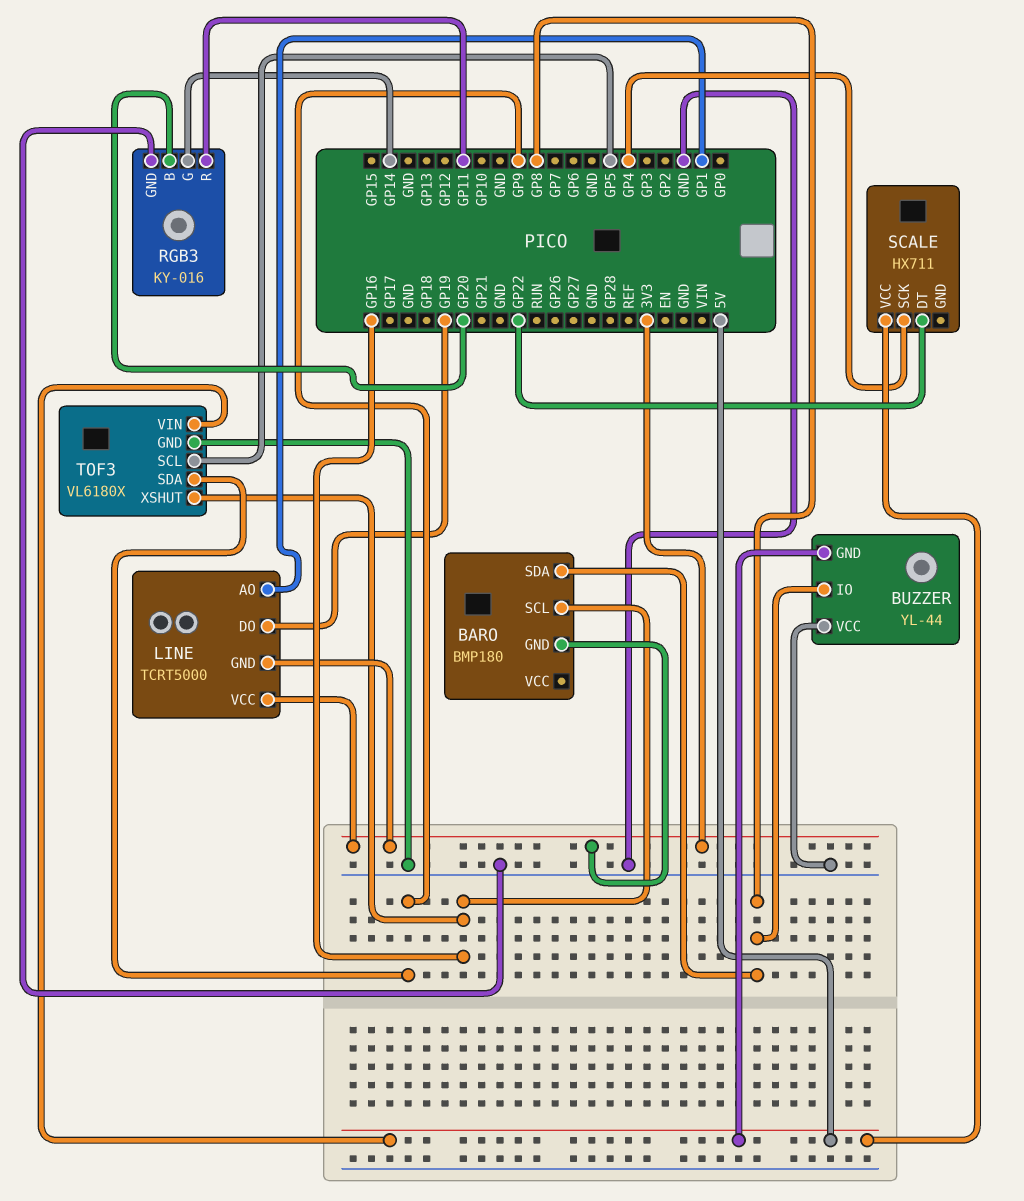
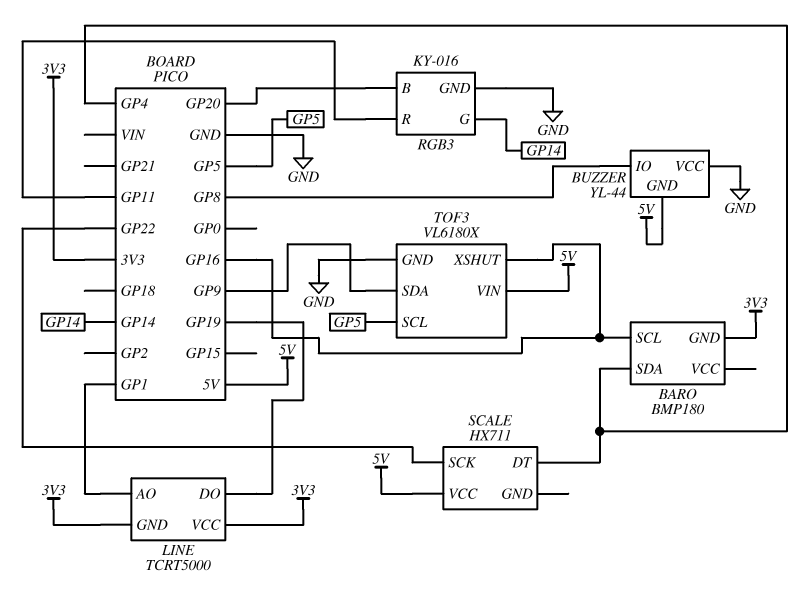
BARO pin SDA: GP8 -> GP4
SCALE pin DT: GP22 -> GP4
SCALE pin SCK: GP4 -> GP22

